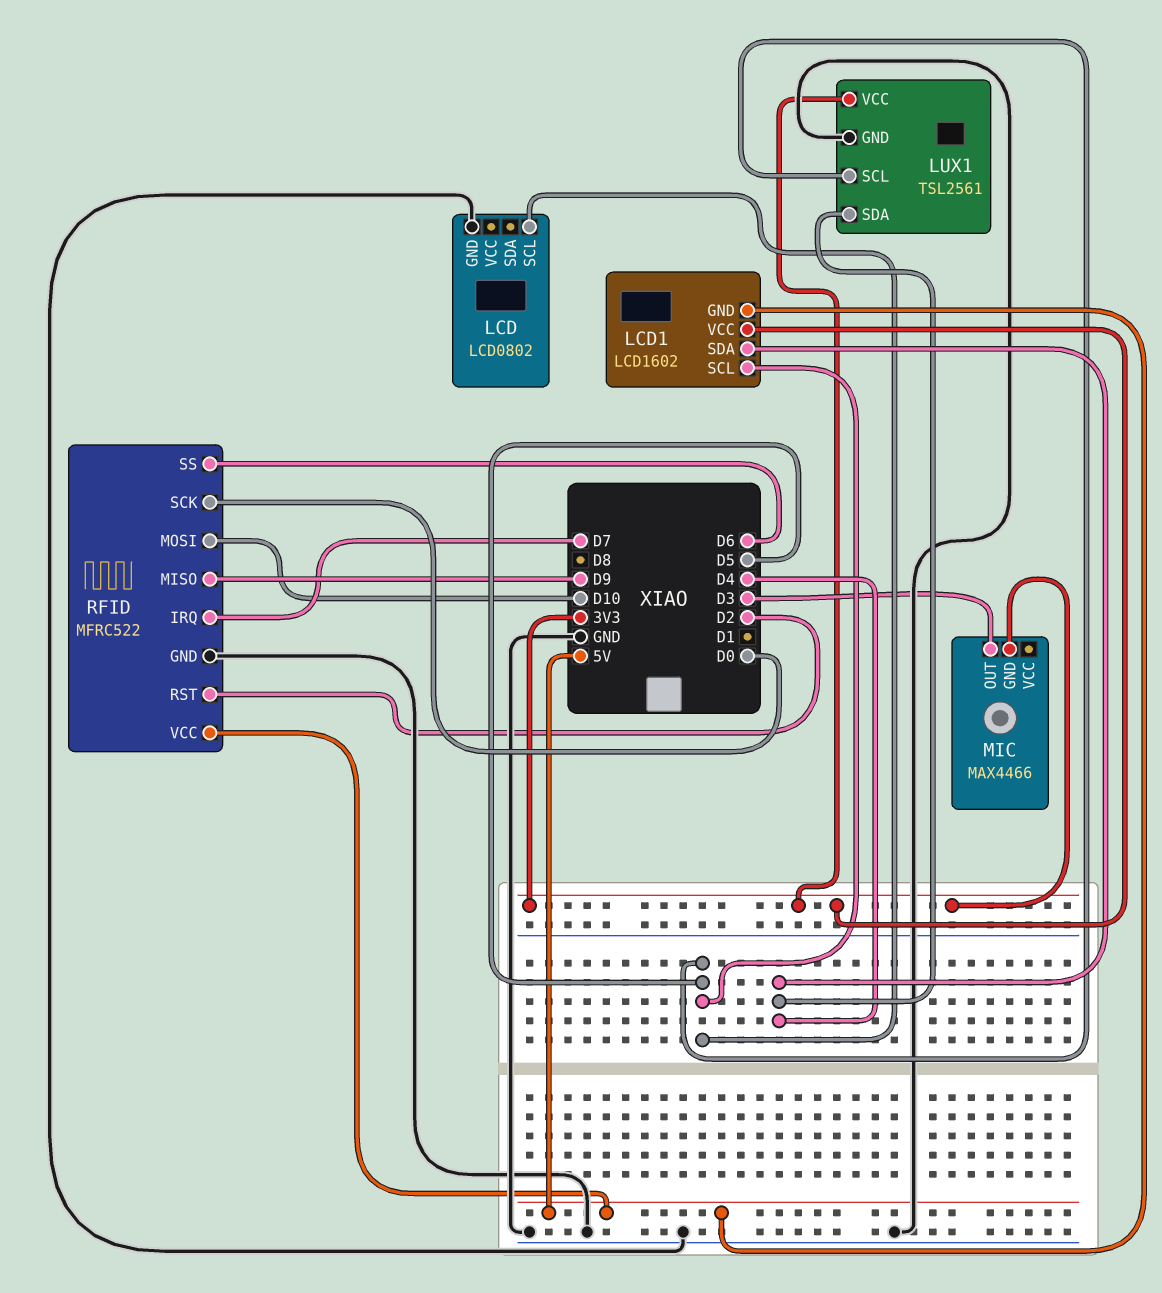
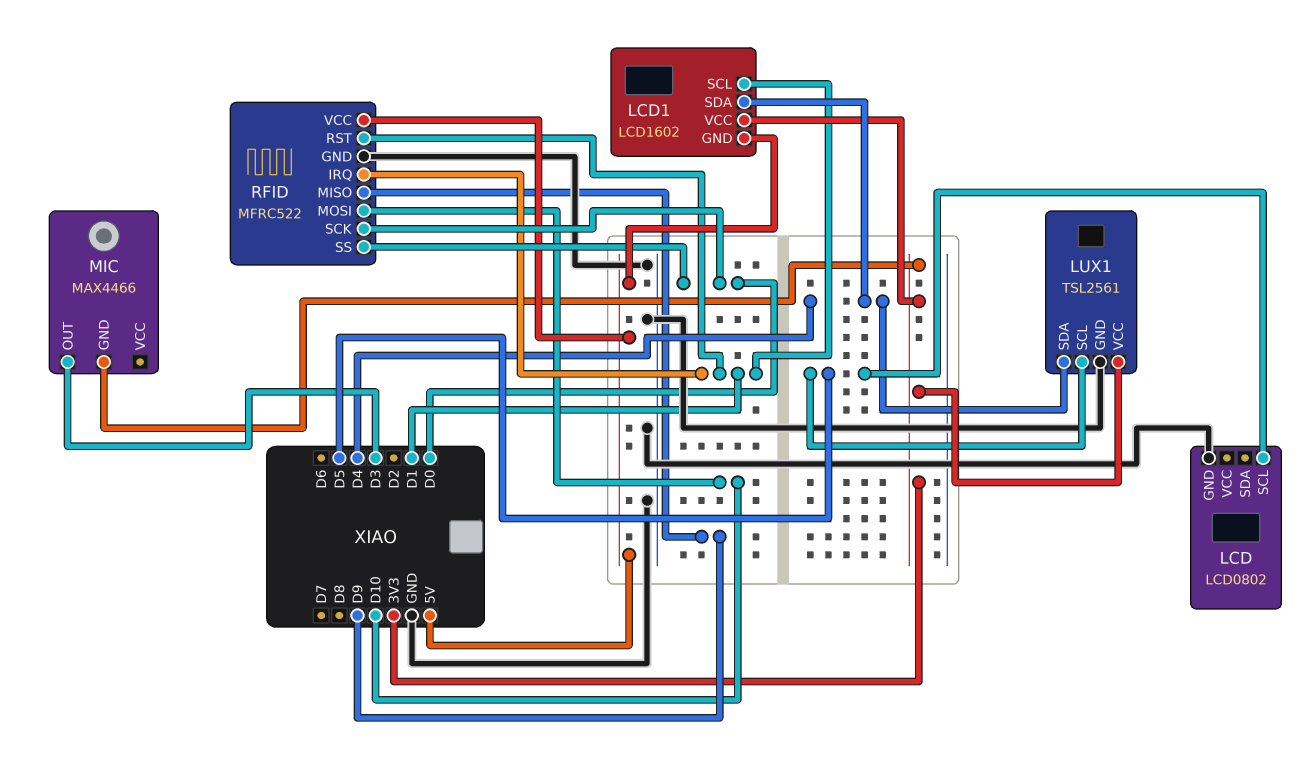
LCD1 pin SCL: D5 -> D1
RFID pin IRQ: D7 -> D1
RFID pin RST: D2 -> D1
RFID pin SS: D6 -> D0

